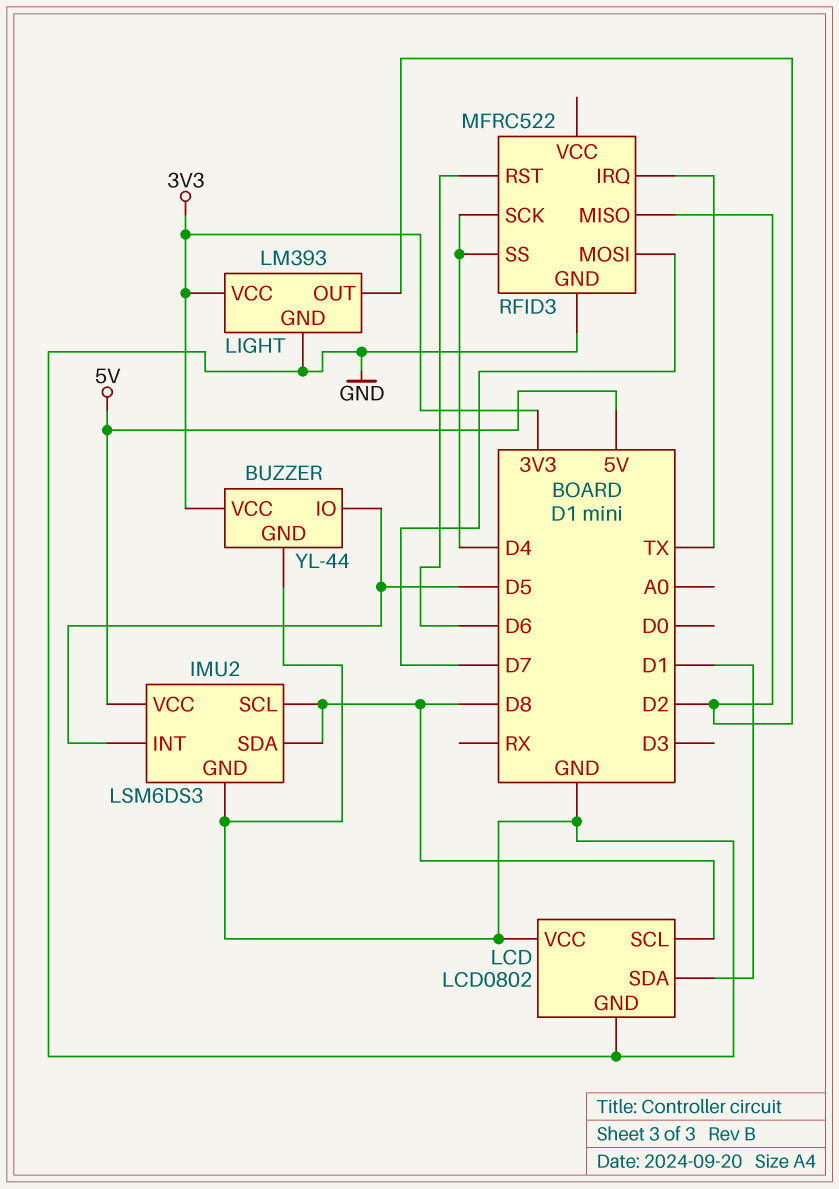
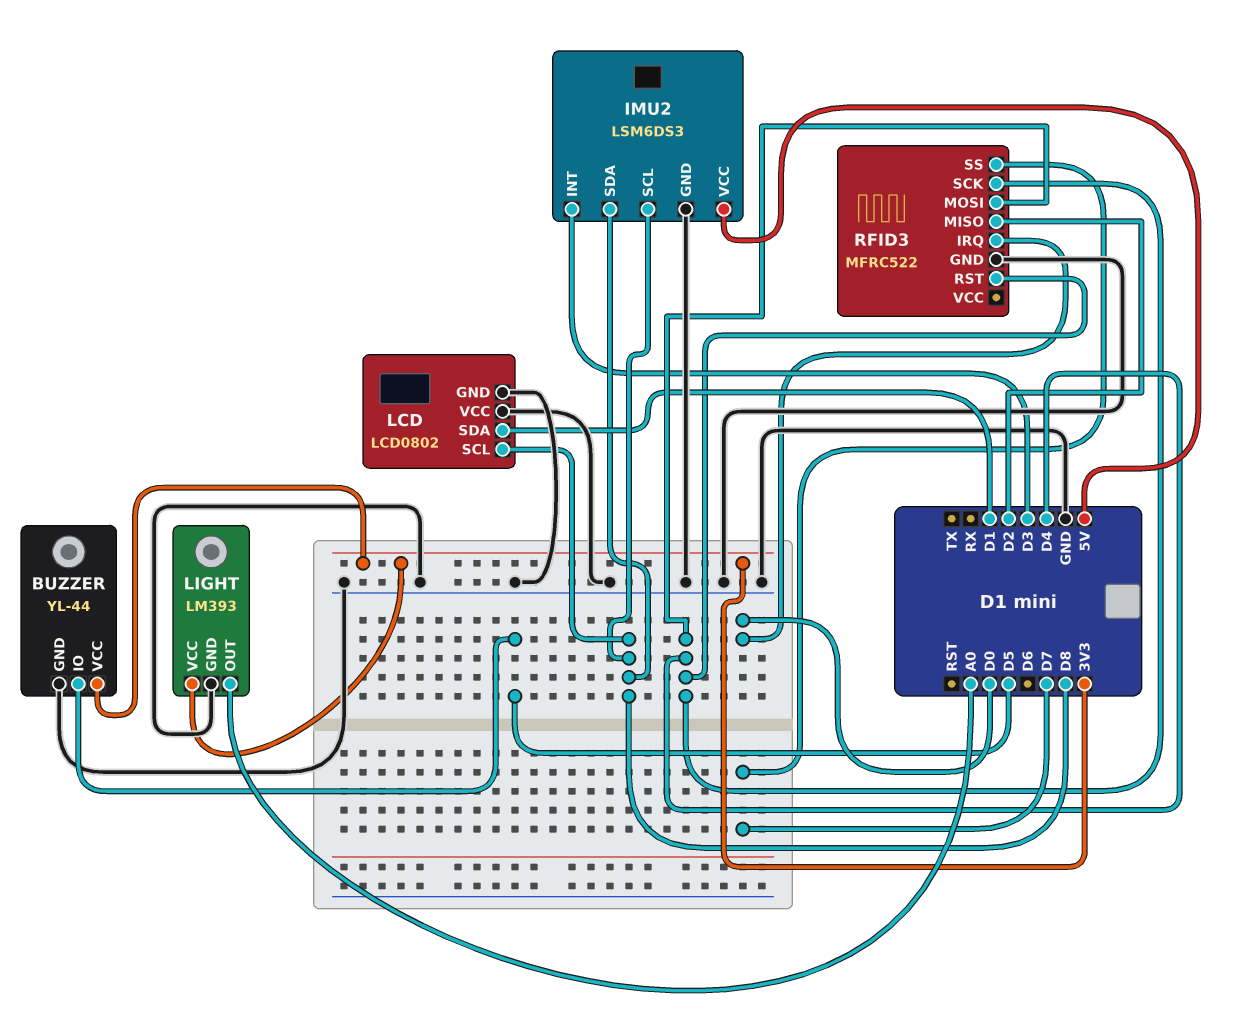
IMU2 pin INT: D5 -> D3
LIGHT pin OUT: D2 -> A0
RFID3 pin IRQ: TX -> D0
RFID3 pin MOSI: D7 -> D4
RFID3 pin RST: D6 -> D4
RFID3 pin SS: D4 -> D7

